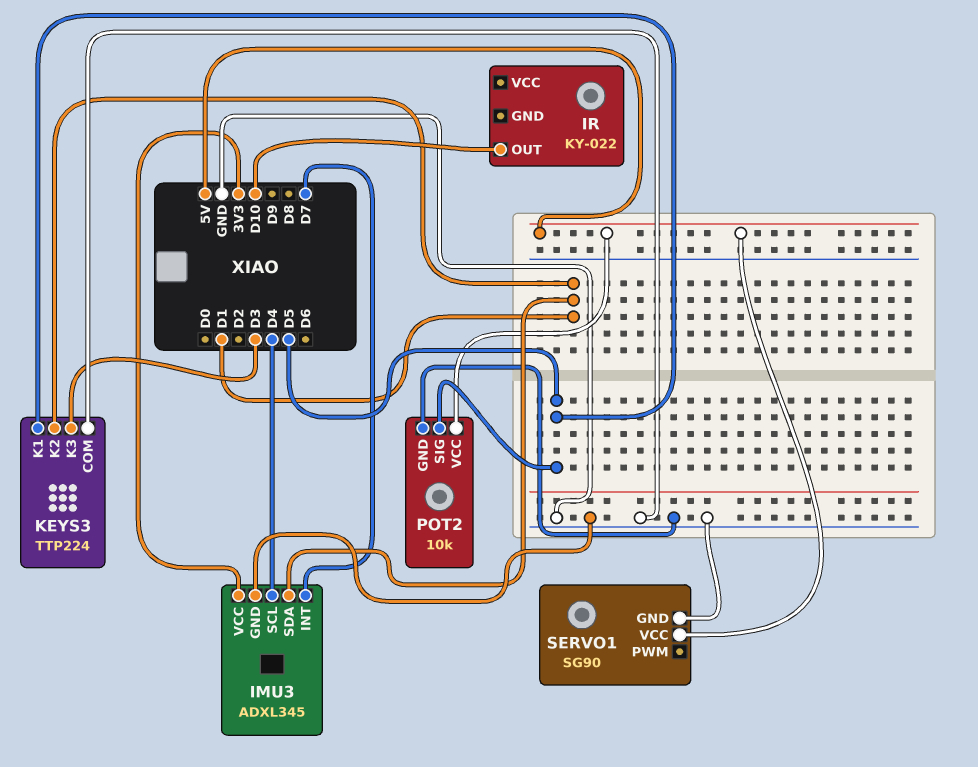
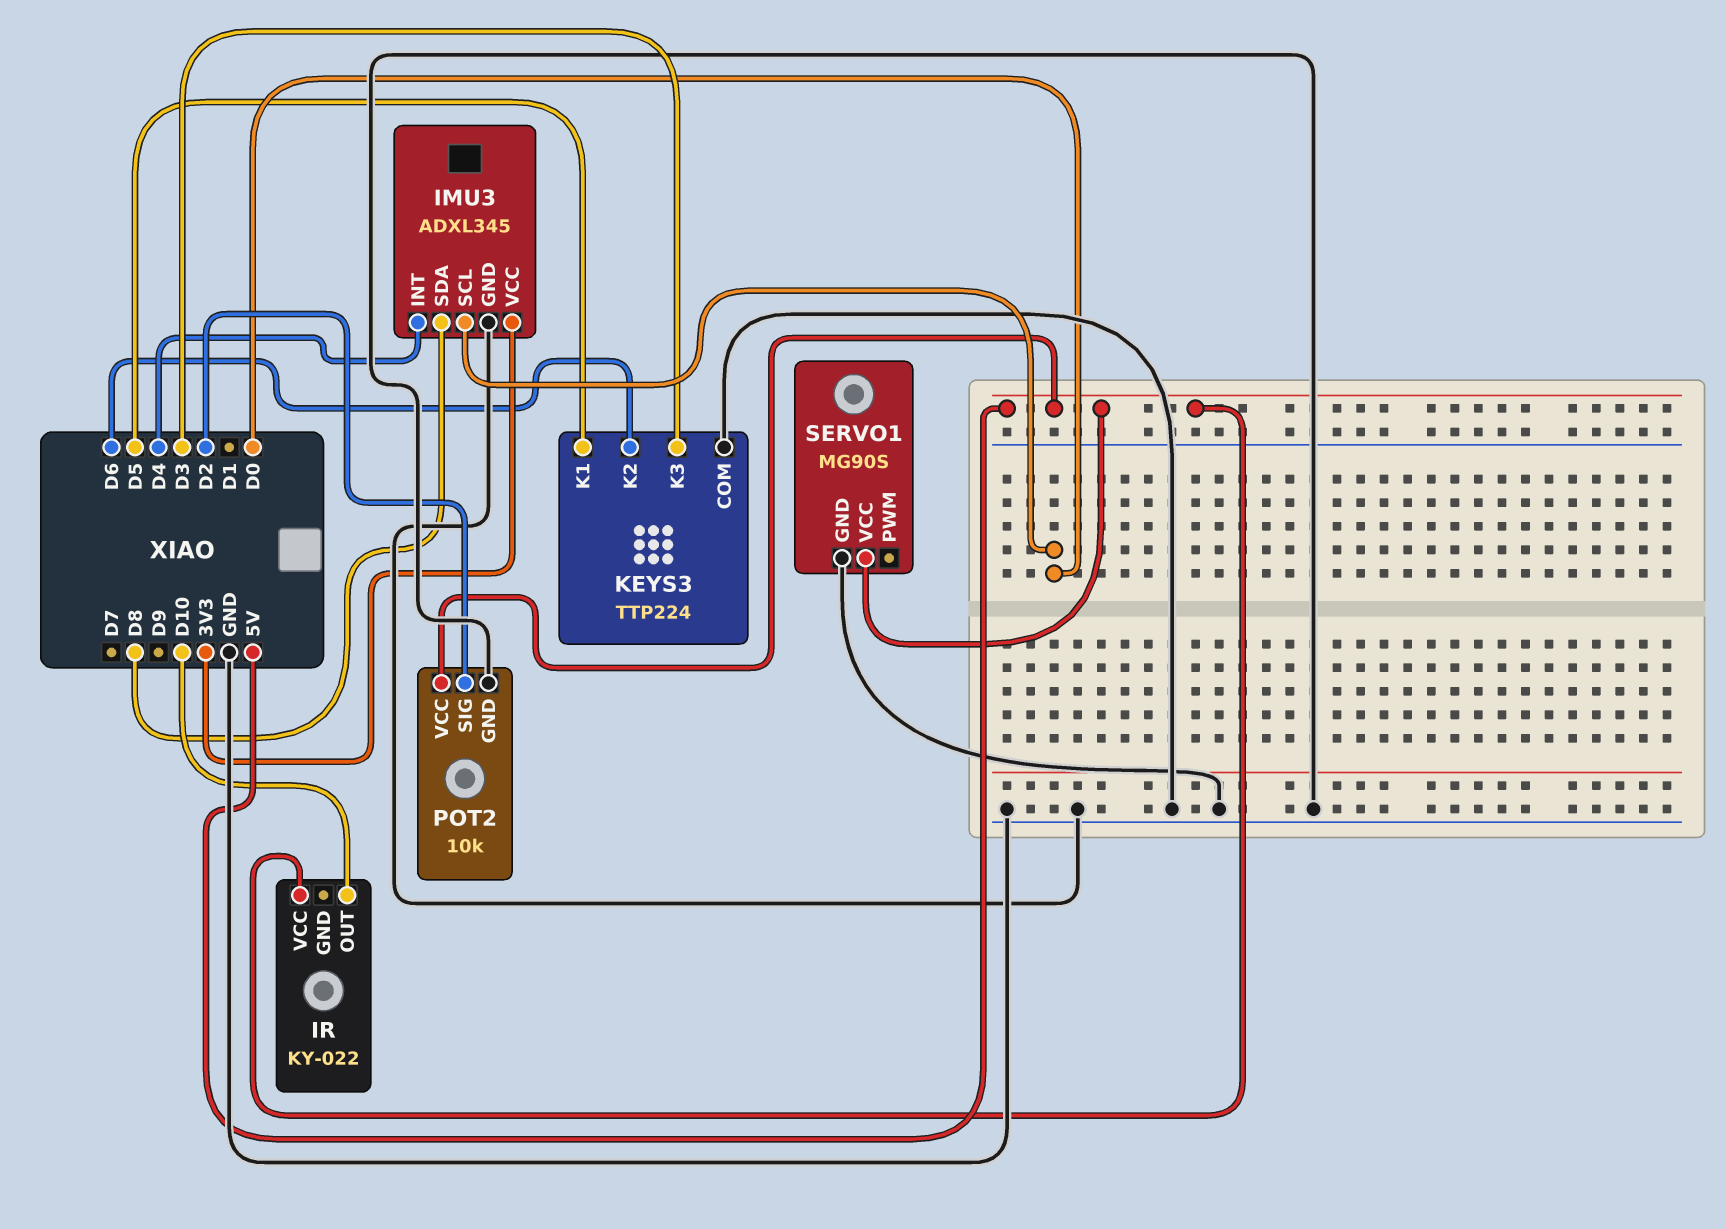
IMU3 pin INT: D7 -> D4
IMU3 pin SCL: D4 -> D0
IMU3 pin SDA: D1 -> D8
IR pin VCC: none -> 5V
KEYS3 pin K2: D1 -> D6
POT2 pin SIG: D5 -> D2
SERVO1: SG90 -> MG90S

